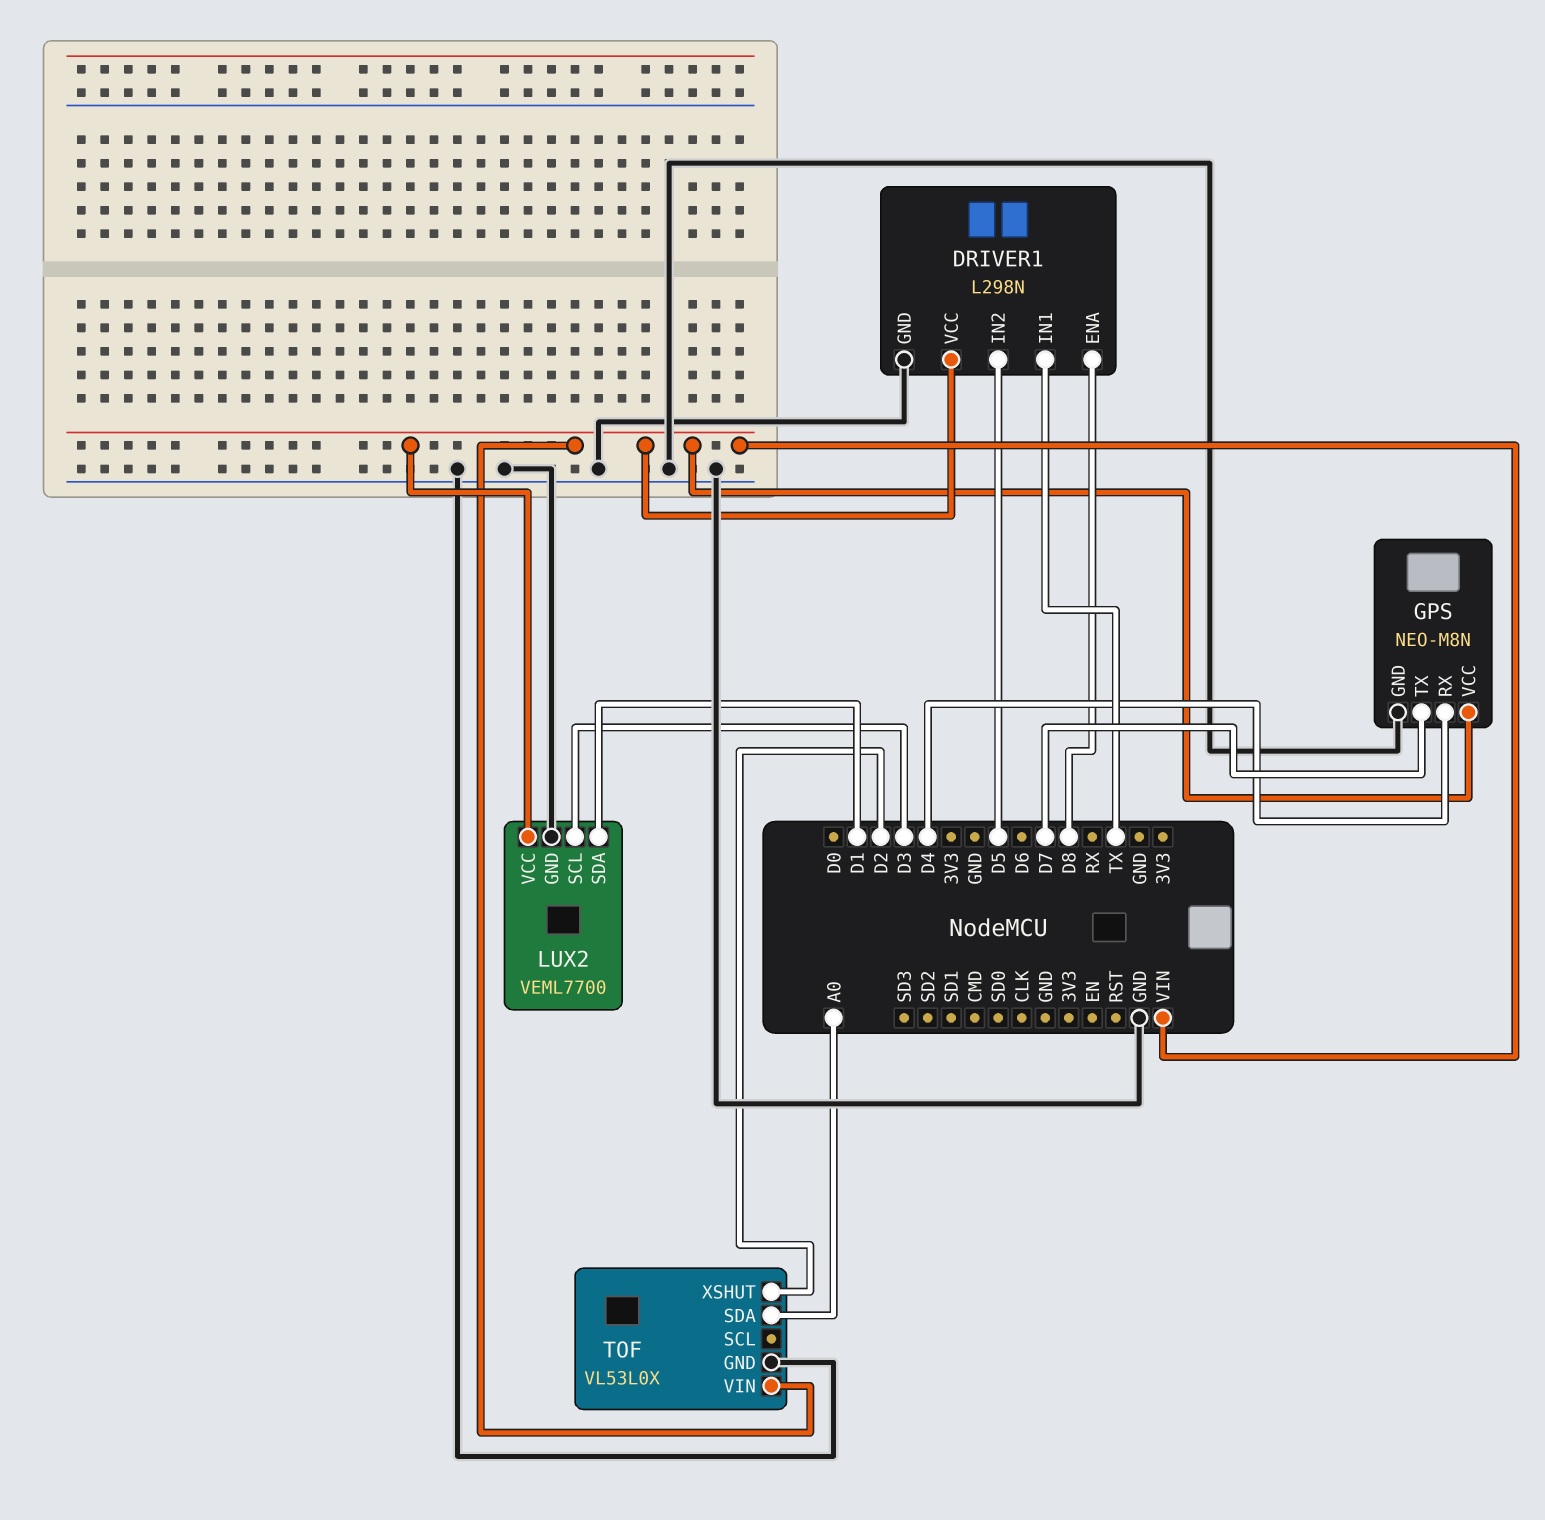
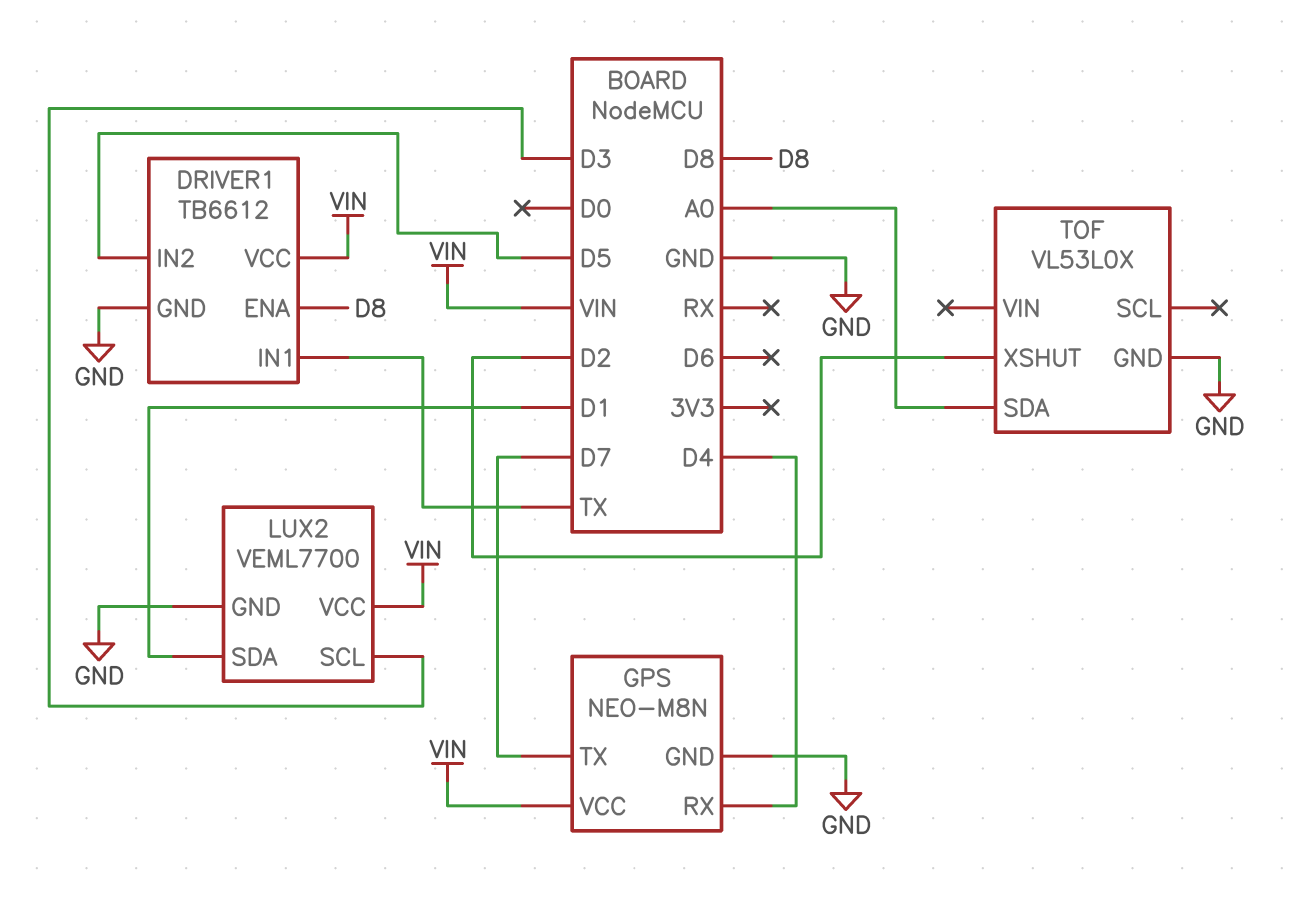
DRIVER1: L298N -> TB6612
TOF pin VIN: VIN -> none

